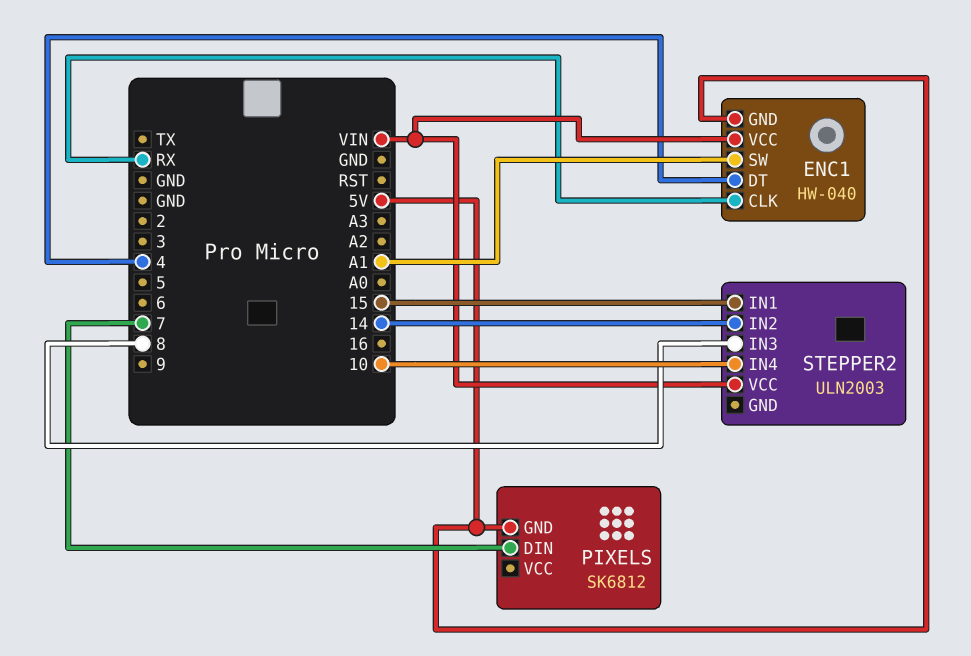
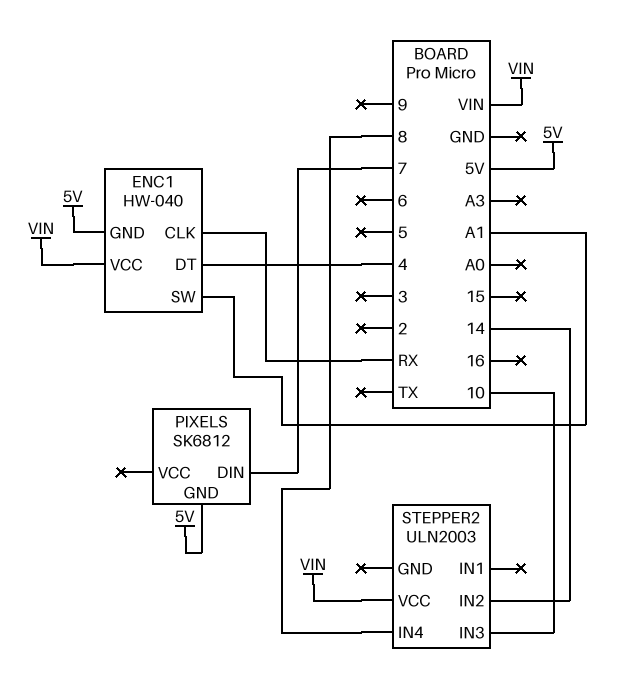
STEPPER2 pin IN1: 15 -> none
STEPPER2 pin IN3: 8 -> 10
STEPPER2 pin IN4: 10 -> 8

